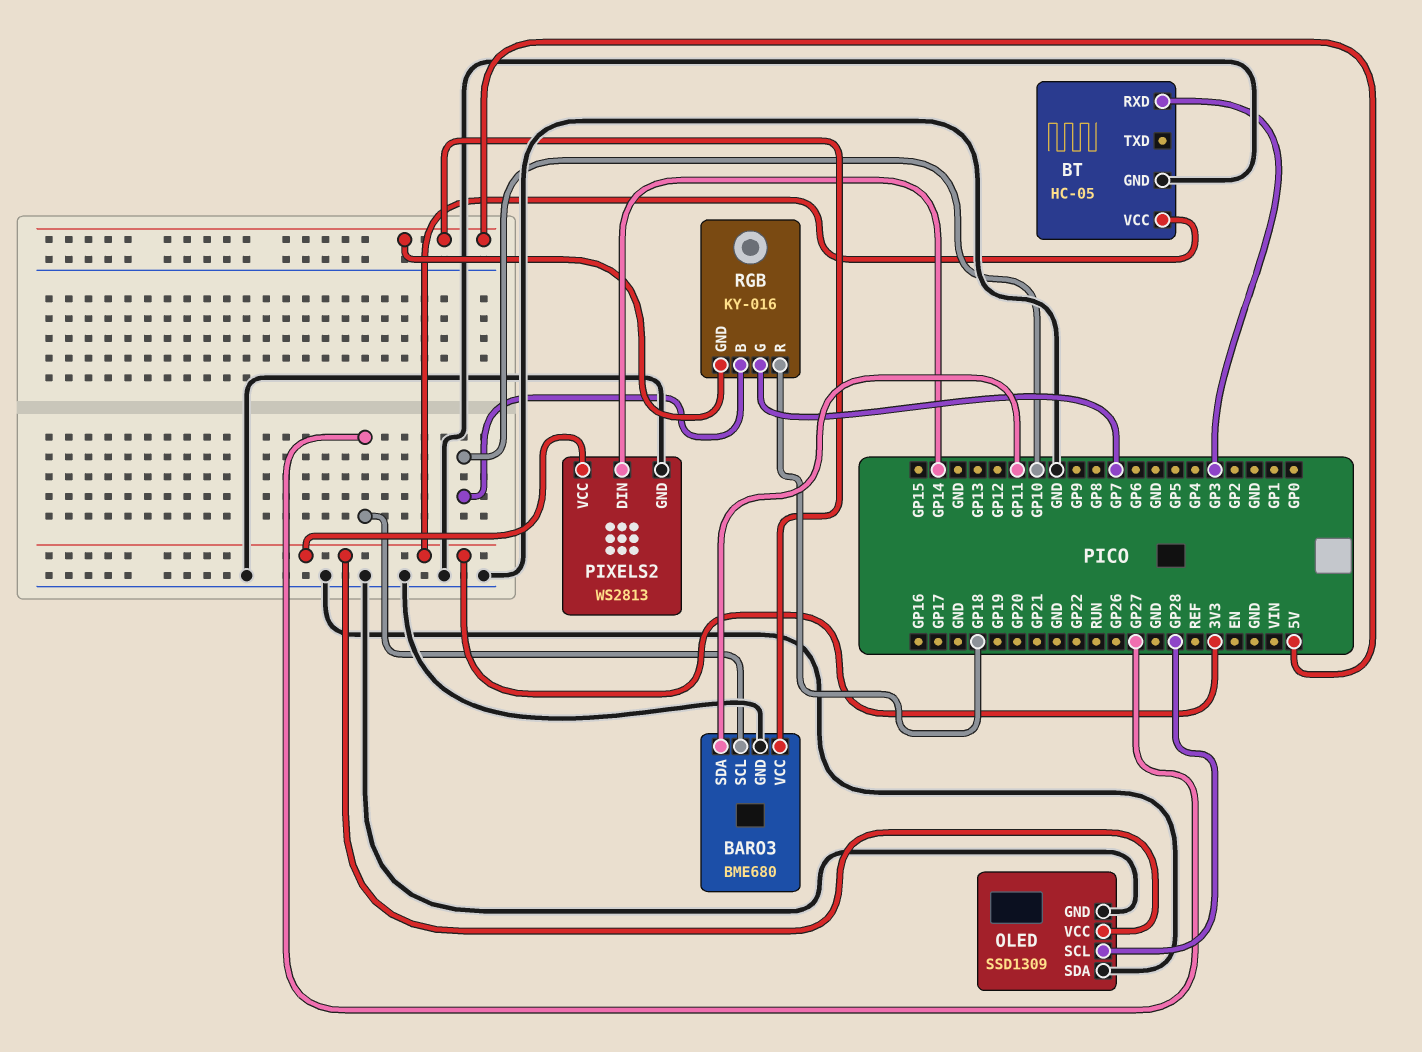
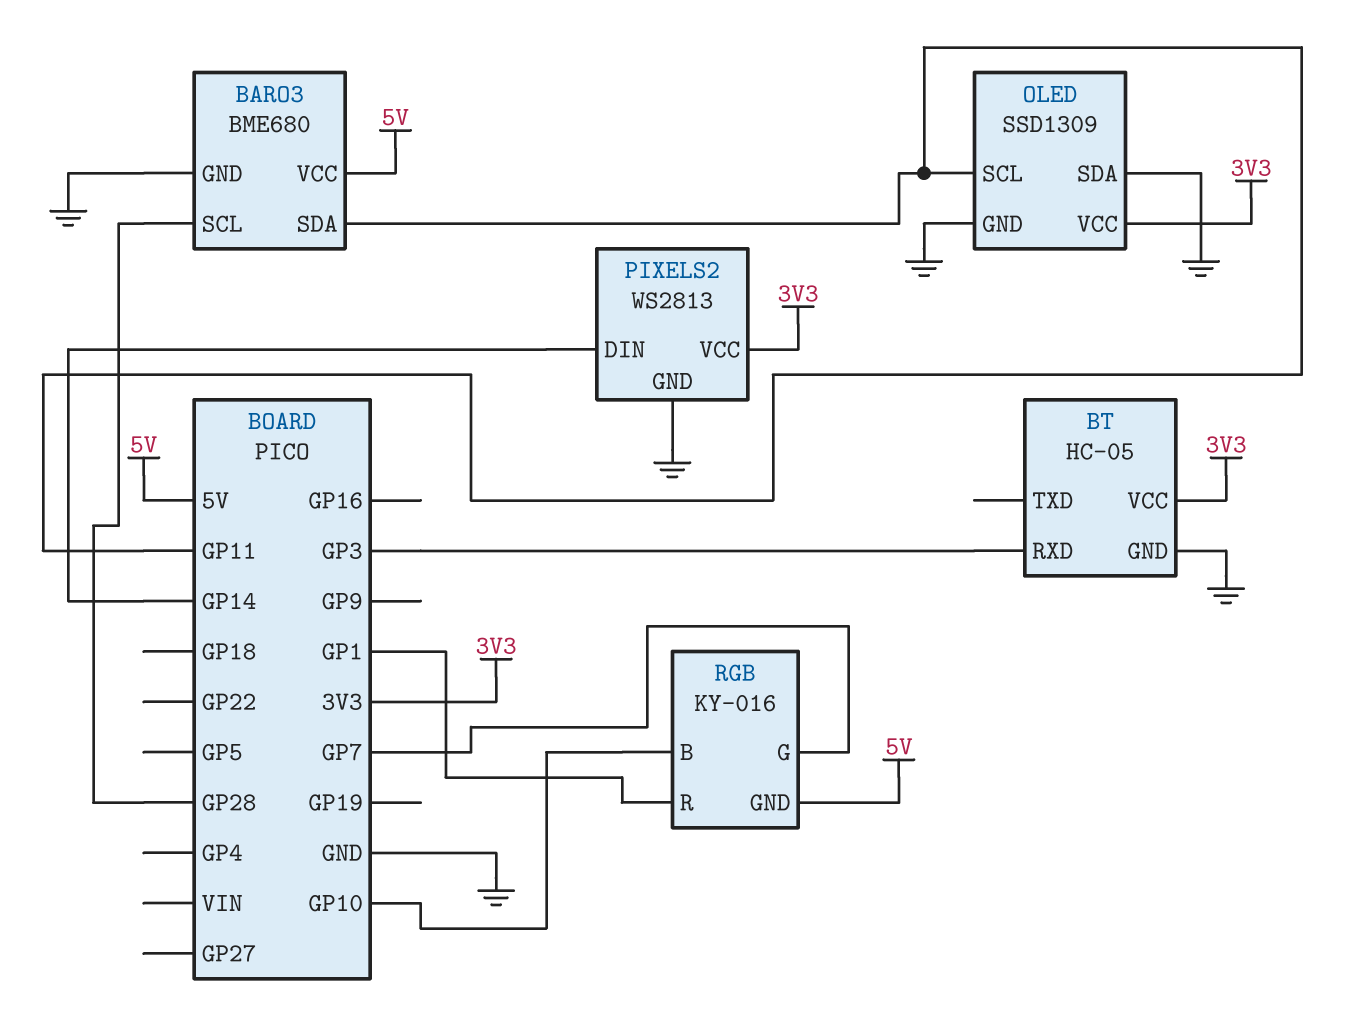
BARO3 pin SCL: GP27 -> GP28
OLED pin SCL: GP28 -> GP11
RGB pin R: GP18 -> GP1

